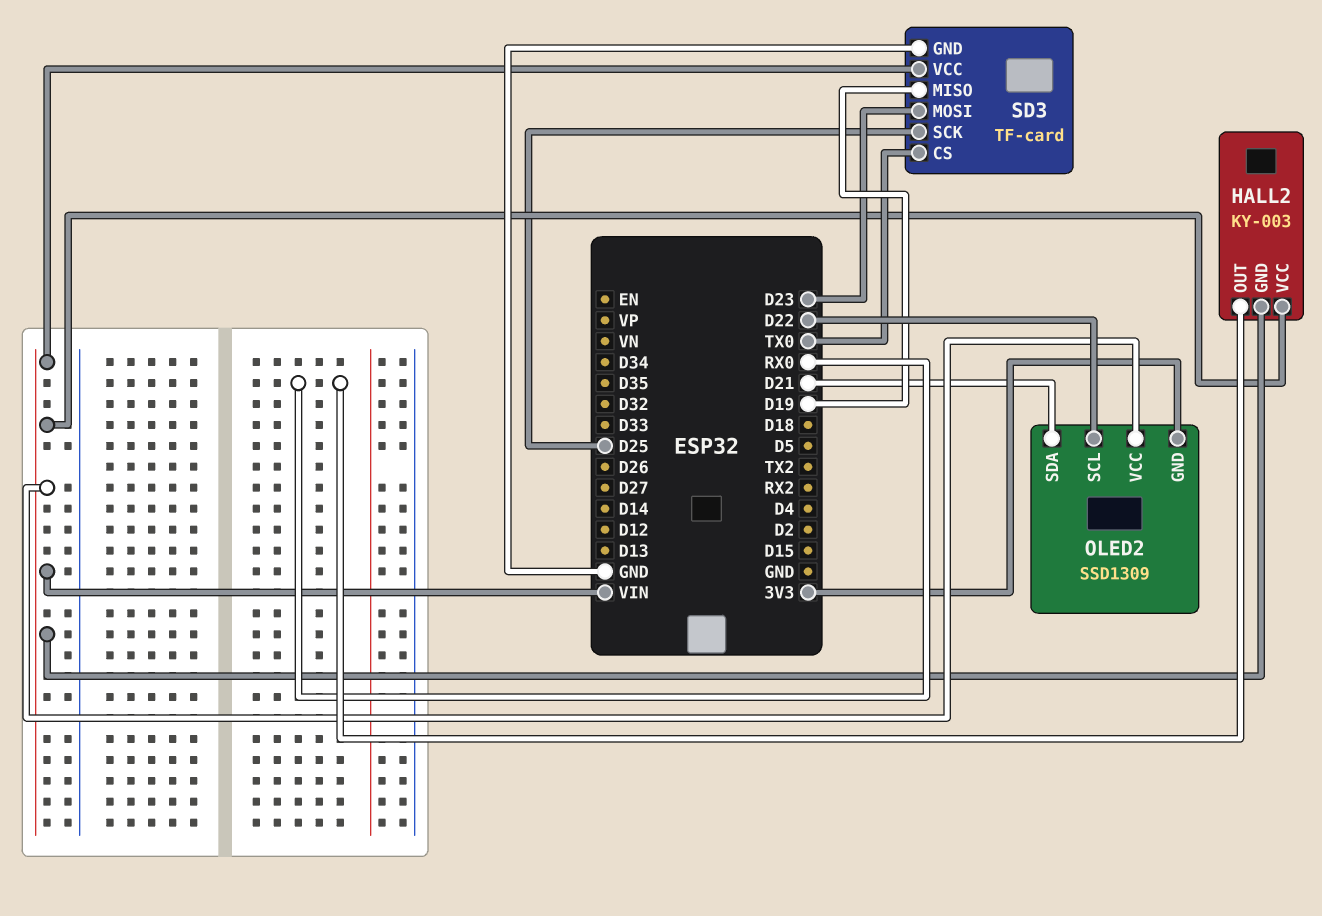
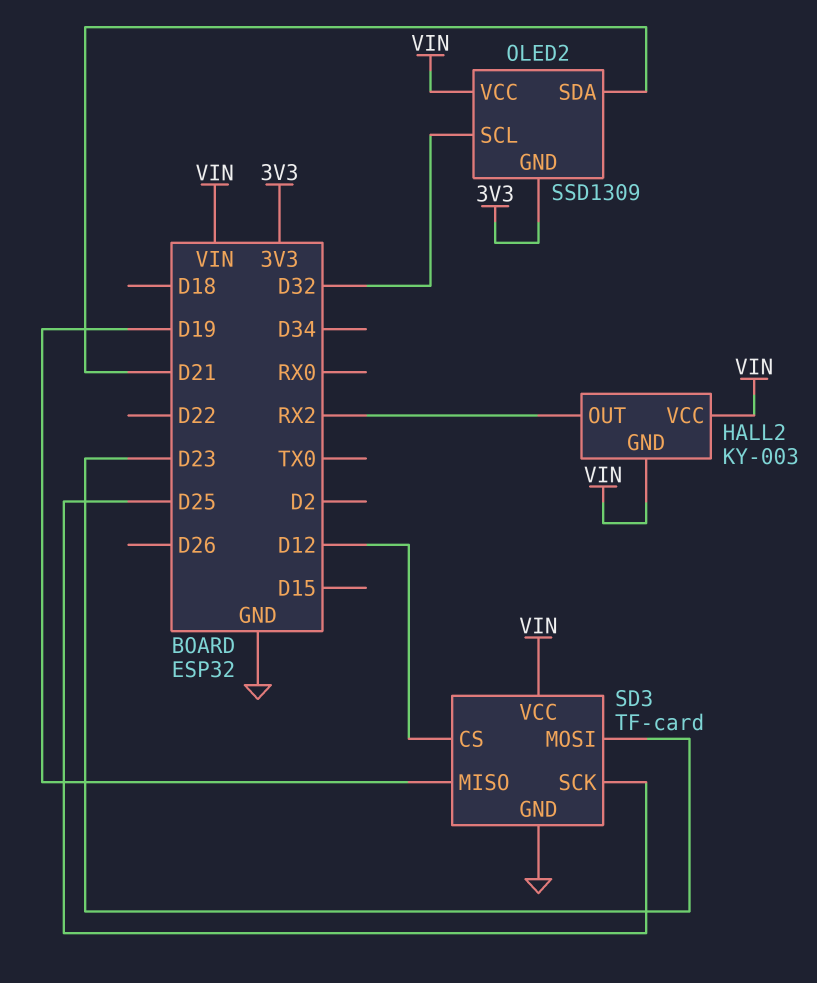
HALL2 pin OUT: RX0 -> RX2
OLED2 pin SCL: D22 -> D32
SD3 pin CS: TX0 -> D12

